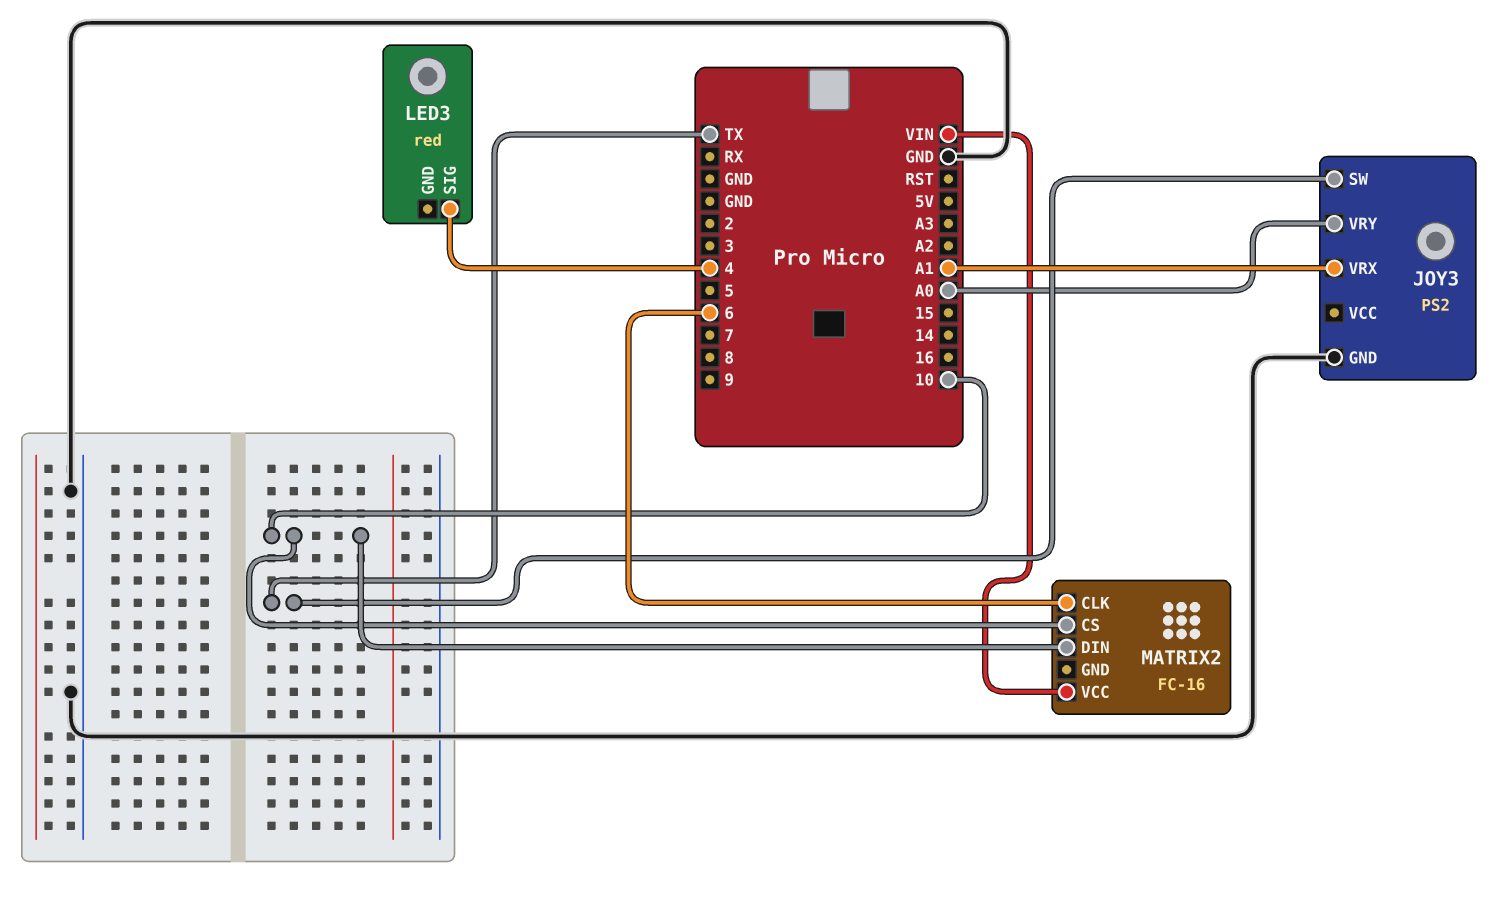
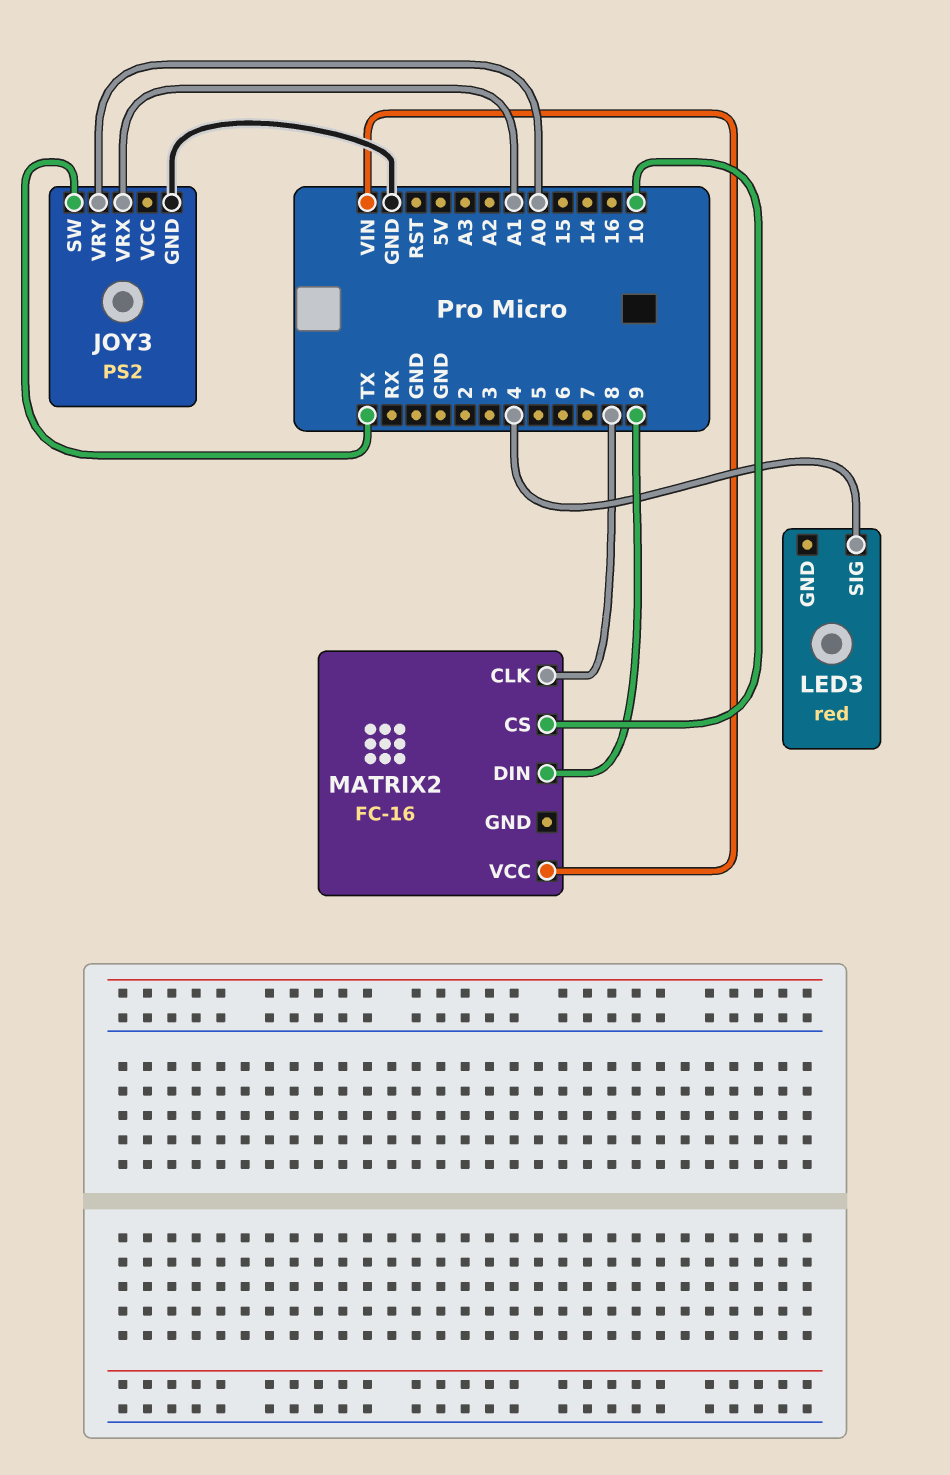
MATRIX2 pin CLK: 6 -> 8
MATRIX2 pin DIN: 10 -> 9

